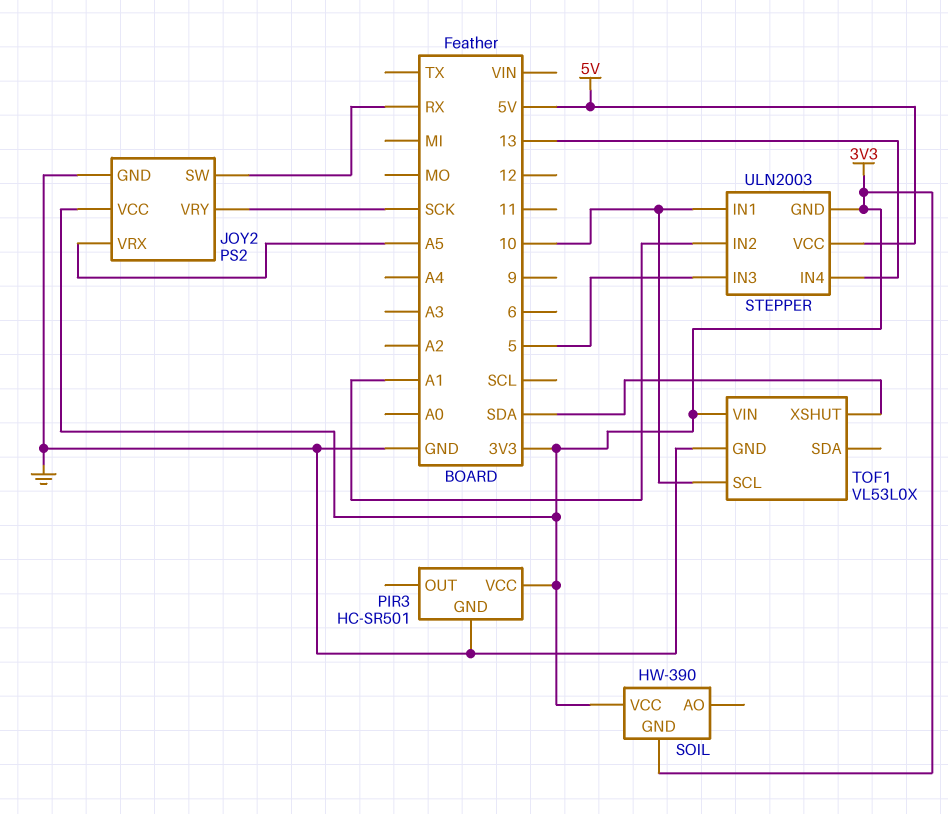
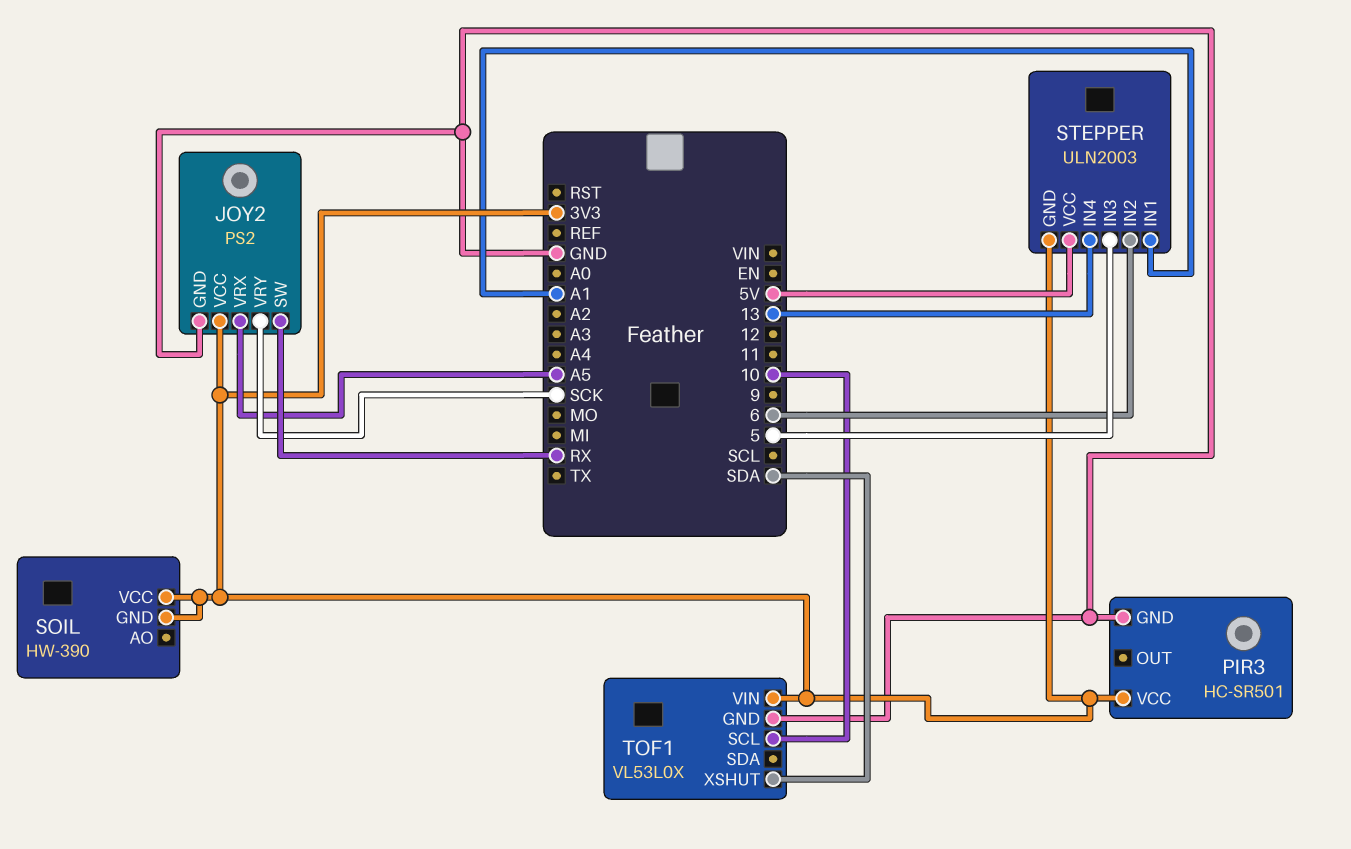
STEPPER pin IN1: 10 -> A1
STEPPER pin IN2: A1 -> 6

